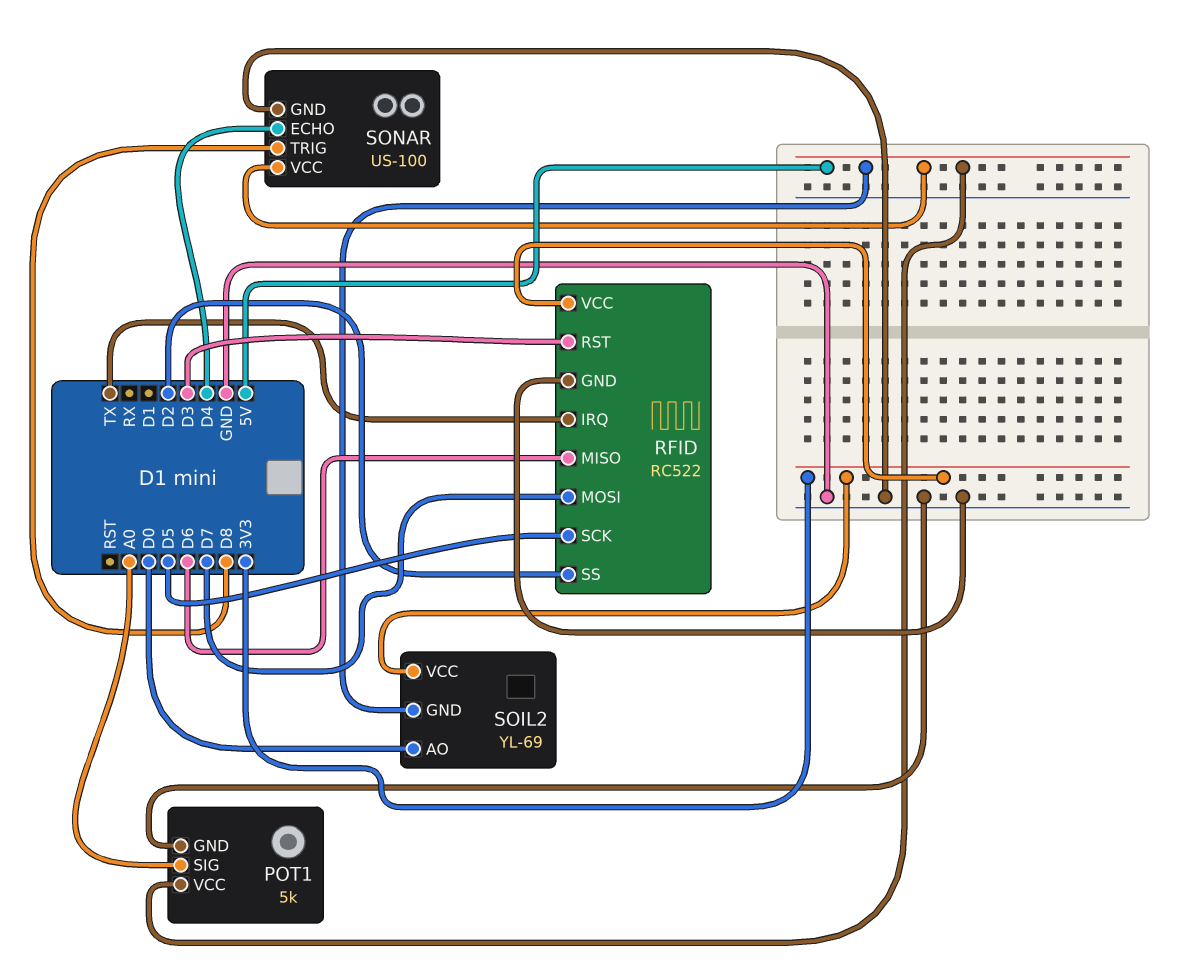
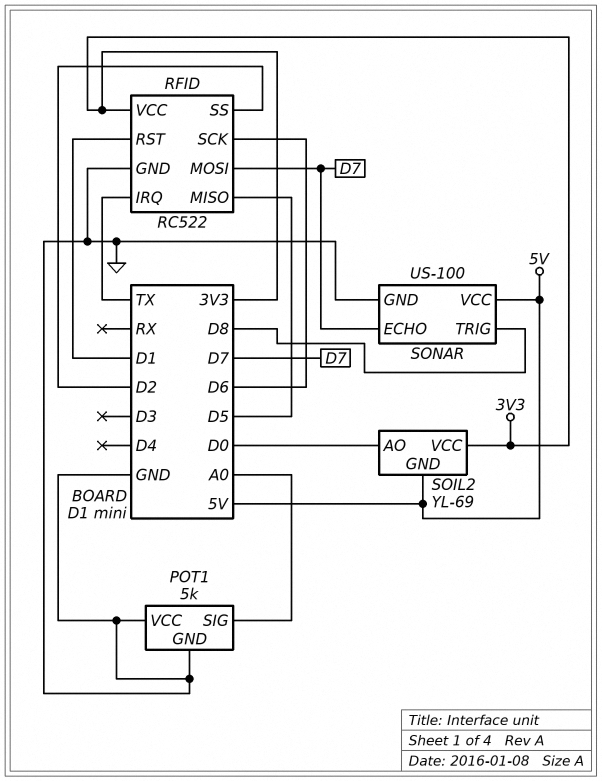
POT1 pin VCC: 5V -> GND
RFID pin MISO: D6 -> D5
RFID pin RST: D3 -> D1
RFID pin SCK: D5 -> D6
SONAR pin ECHO: D4 -> D7

